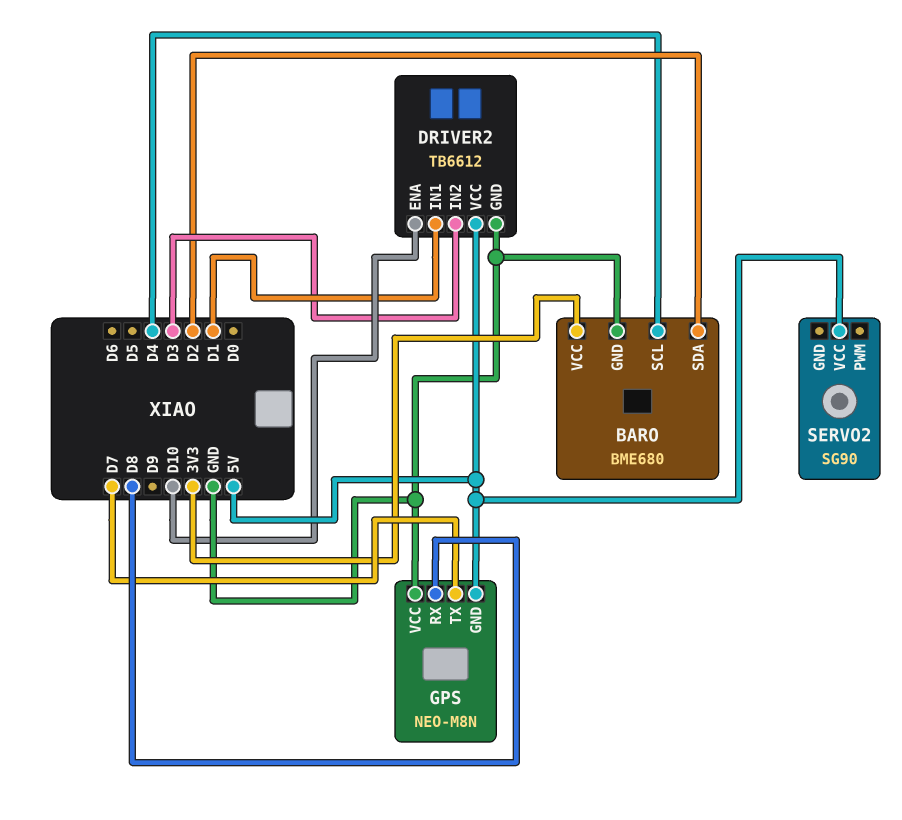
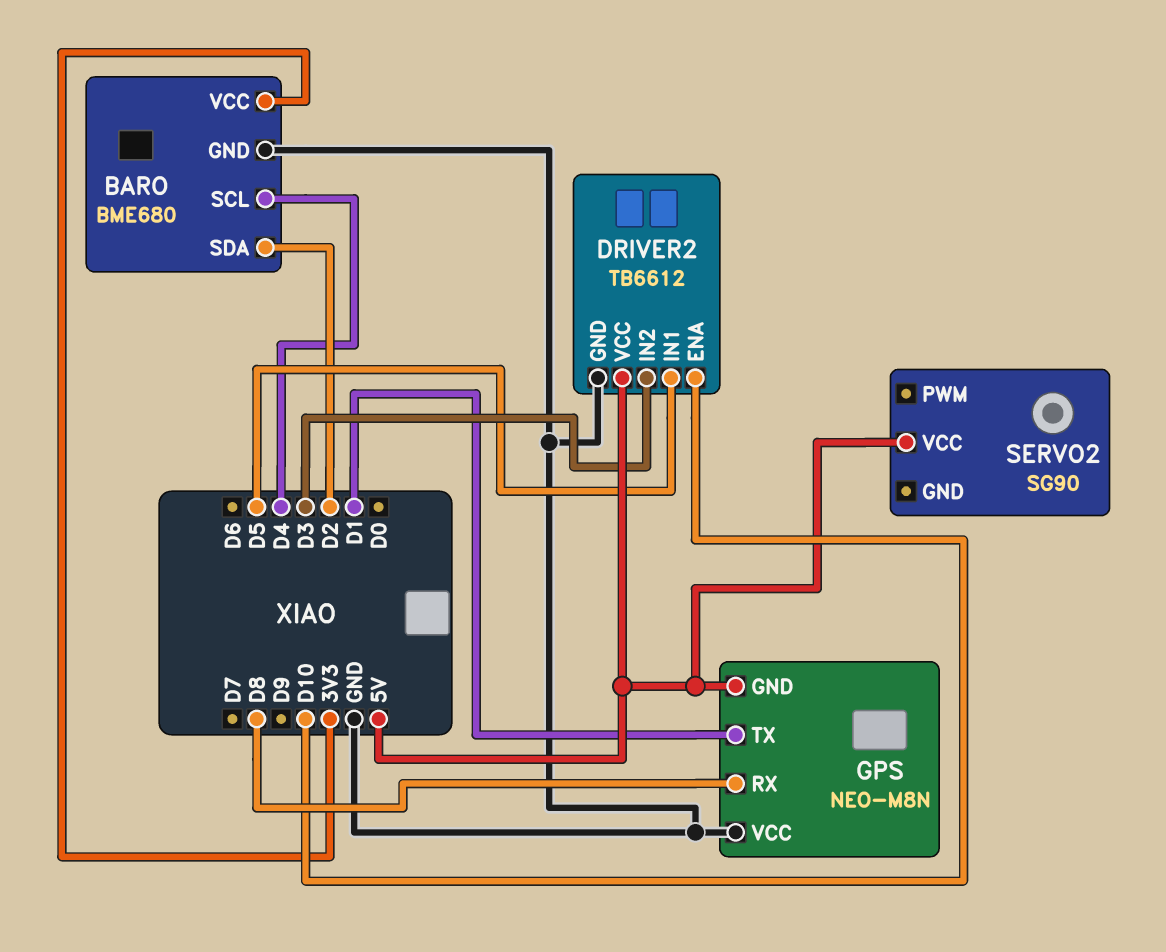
DRIVER2 pin IN1: D1 -> D5
GPS pin TX: D7 -> D1

